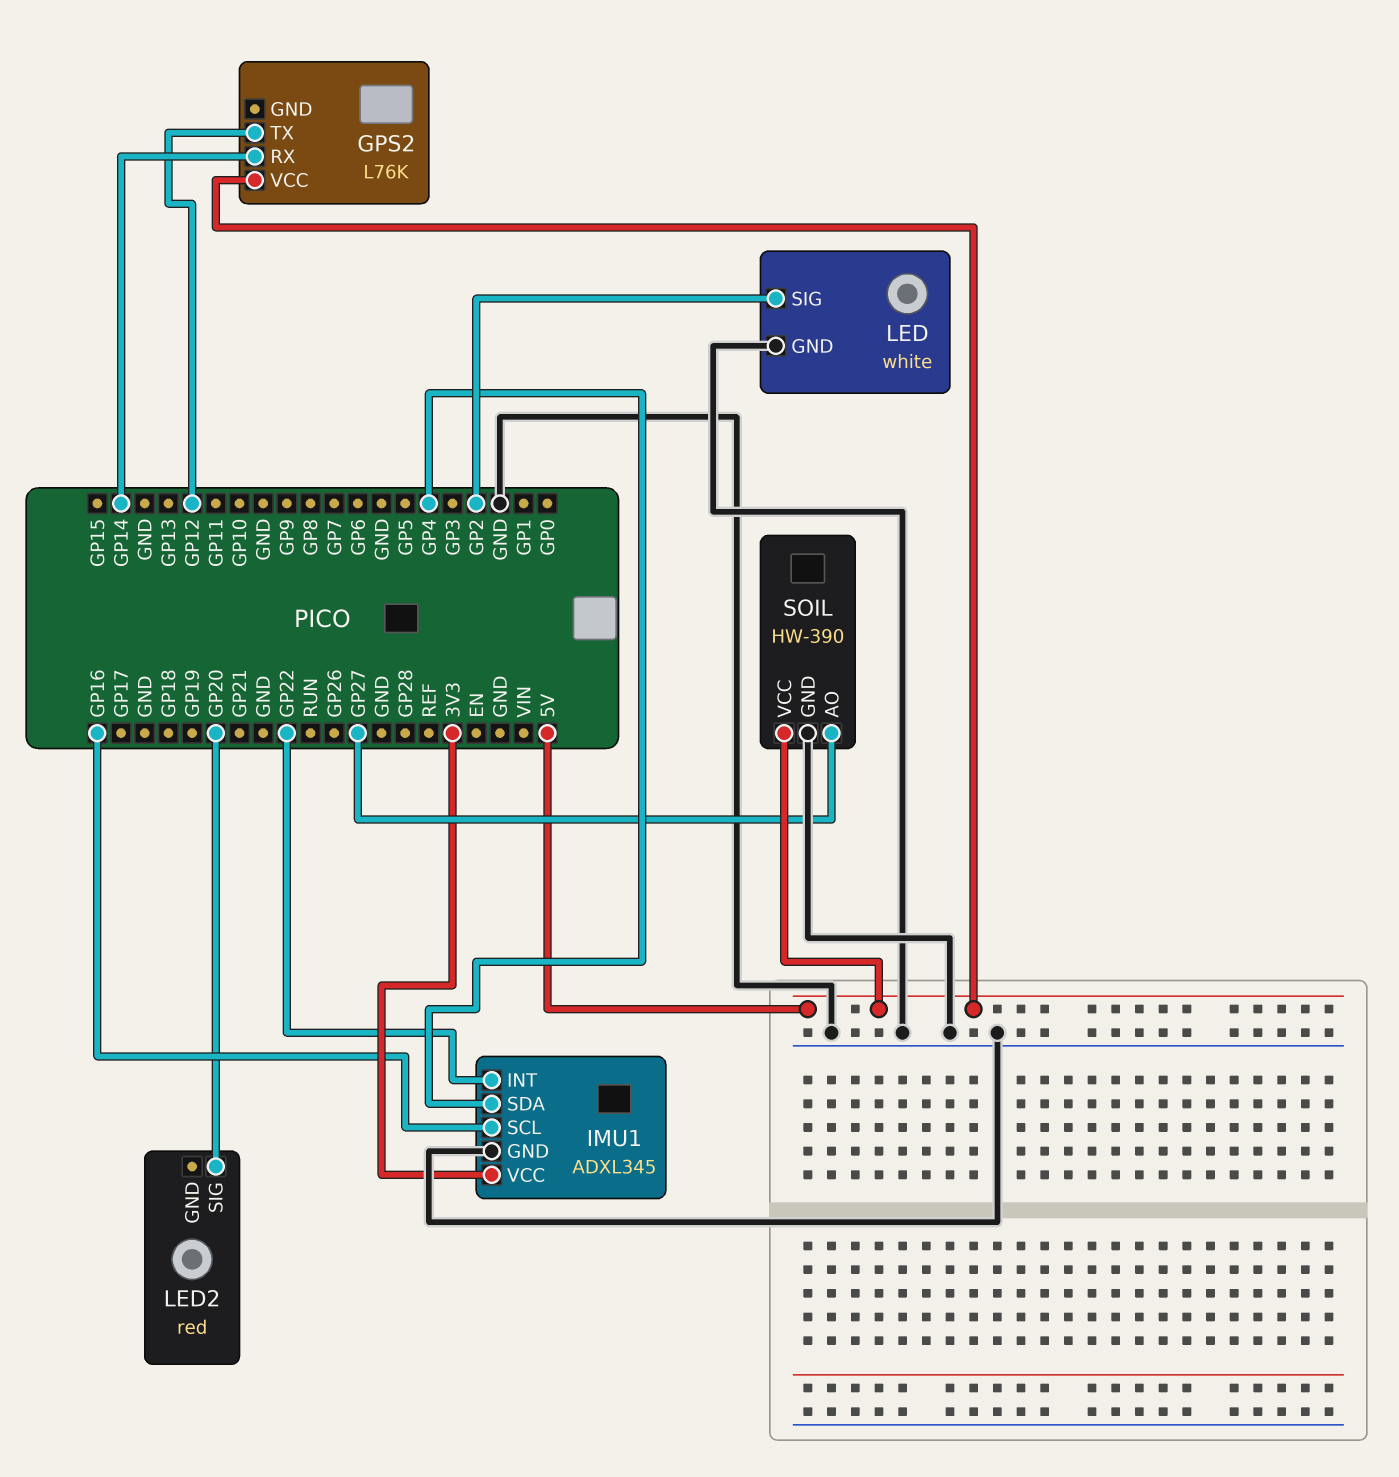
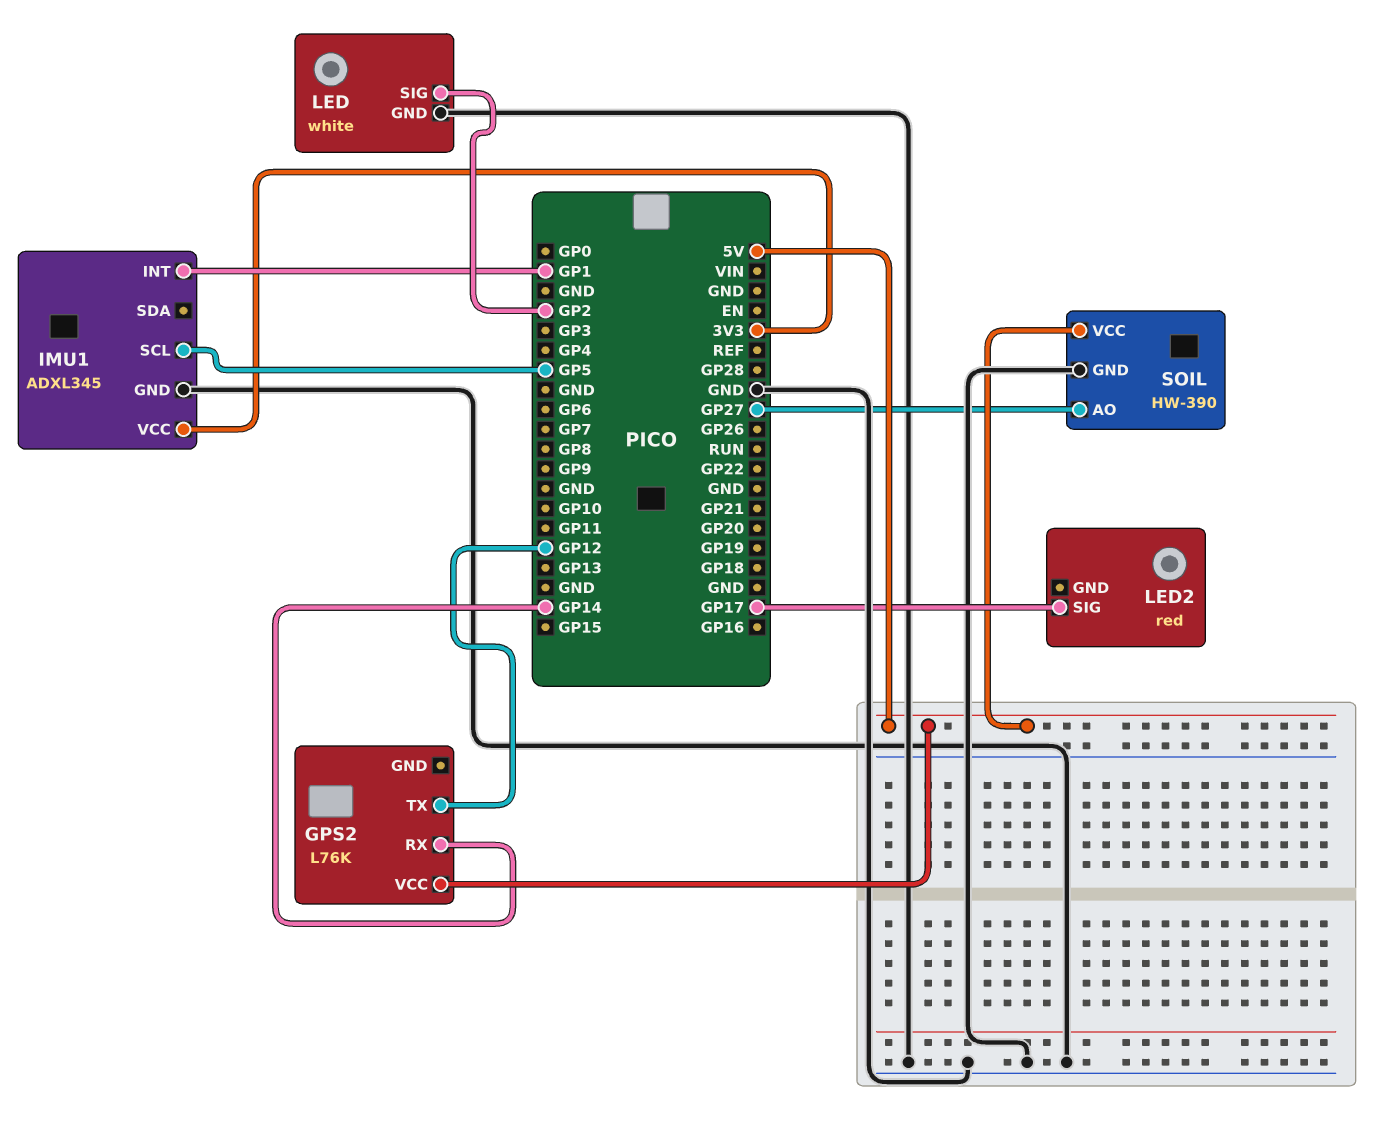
IMU1 pin INT: GP22 -> GP1
IMU1 pin SCL: GP16 -> GP5
IMU1 pin SDA: GP4 -> none
LED2 pin SIG: GP20 -> GP17

